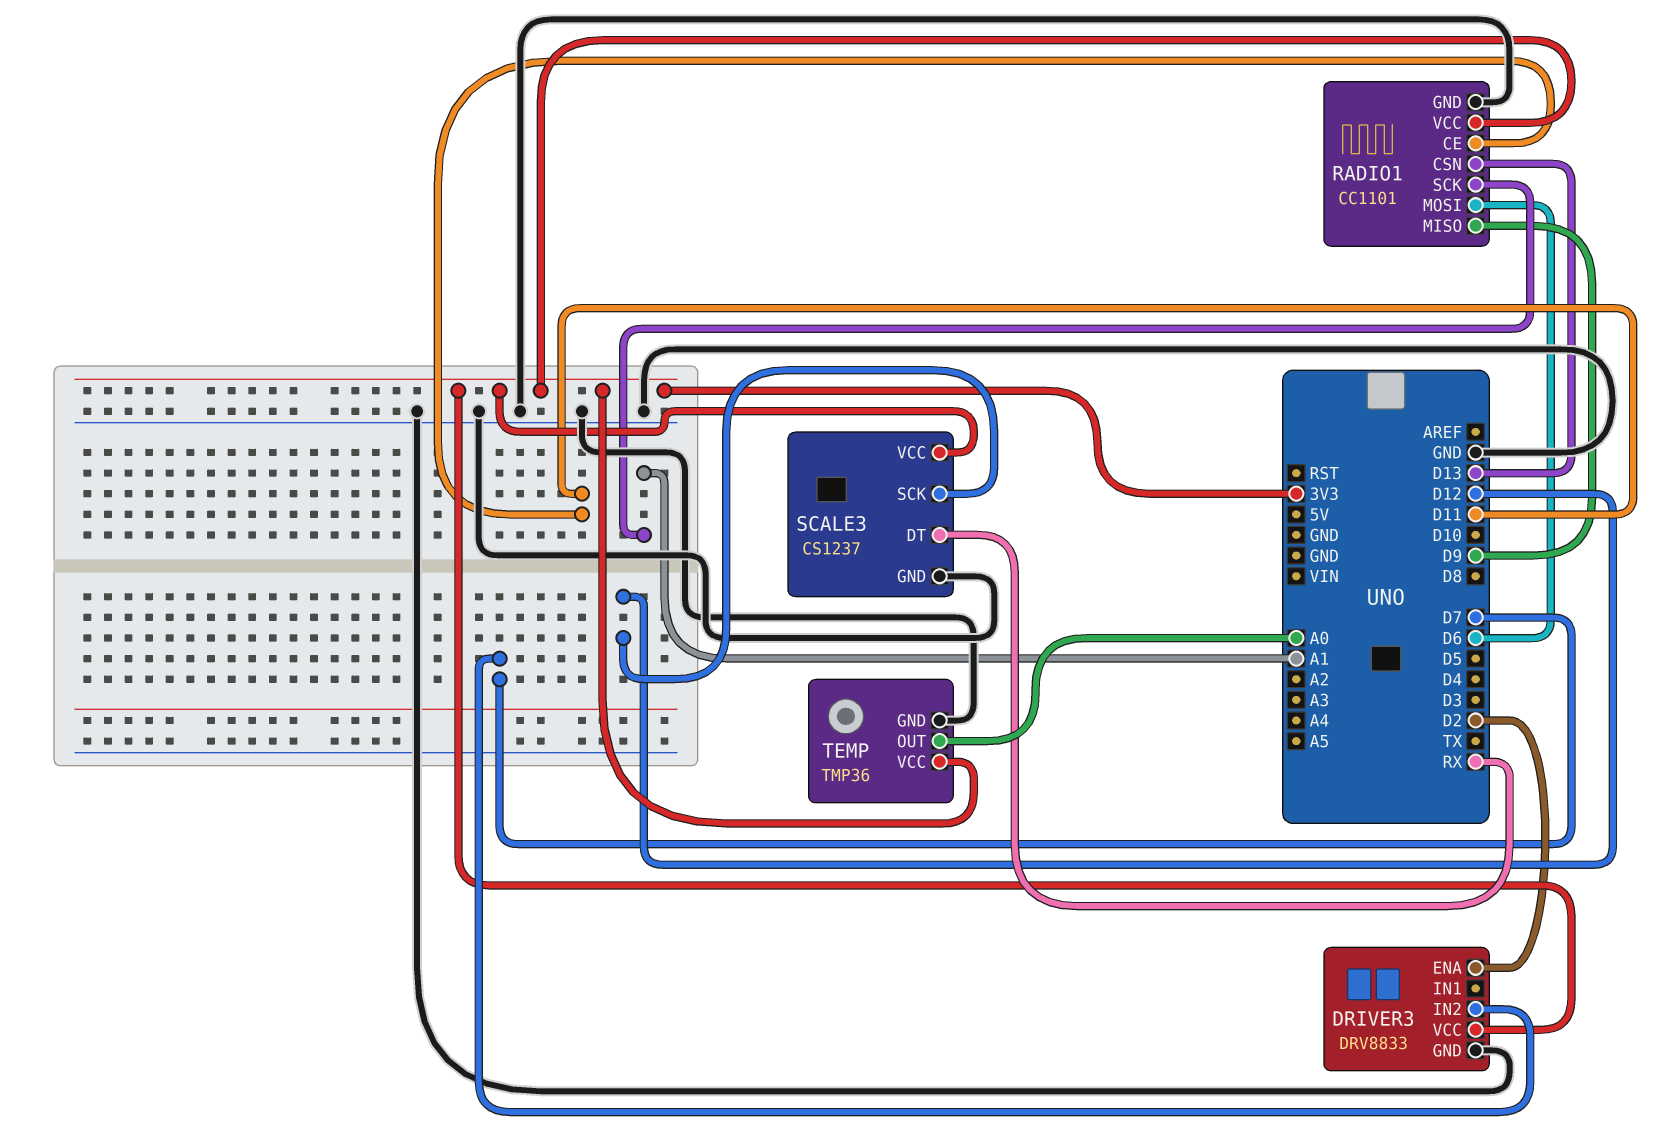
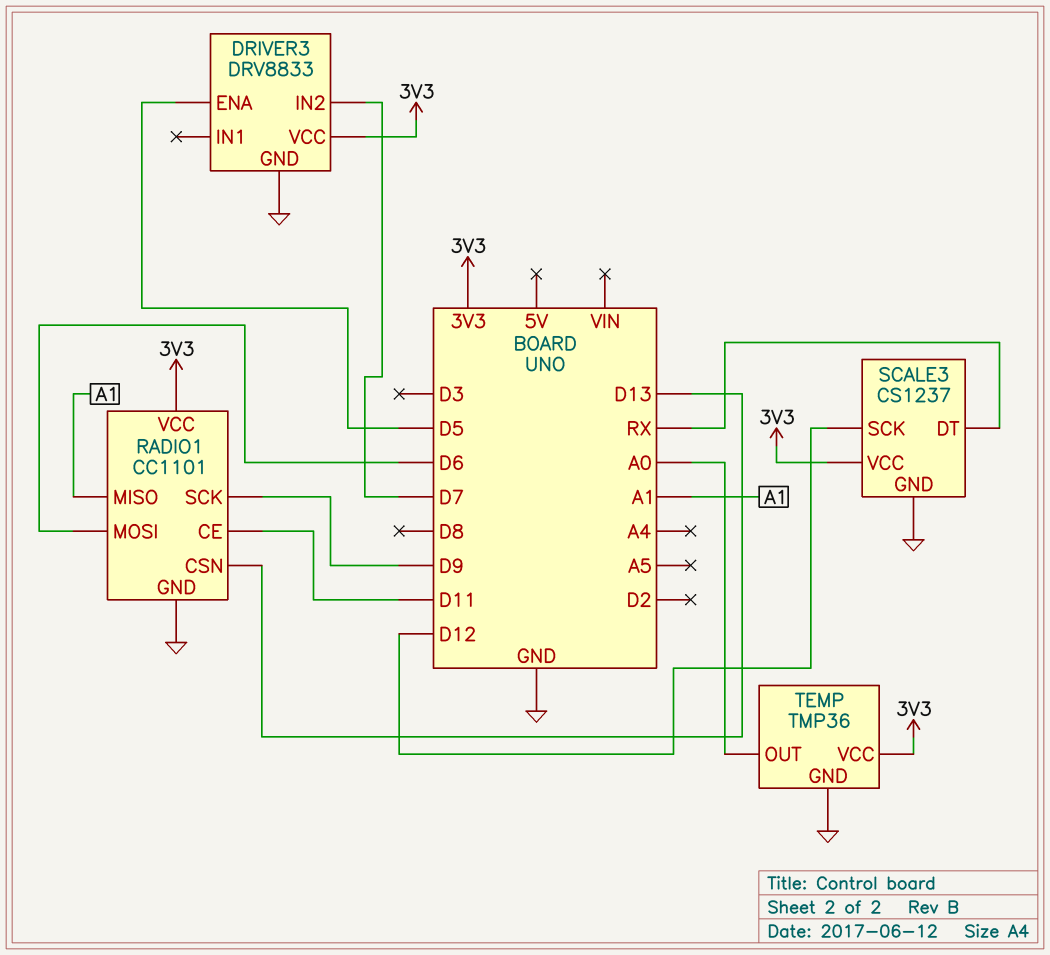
DRIVER3 pin ENA: D2 -> D5
RADIO1 pin MISO: D9 -> A1
RADIO1 pin SCK: A1 -> D9

